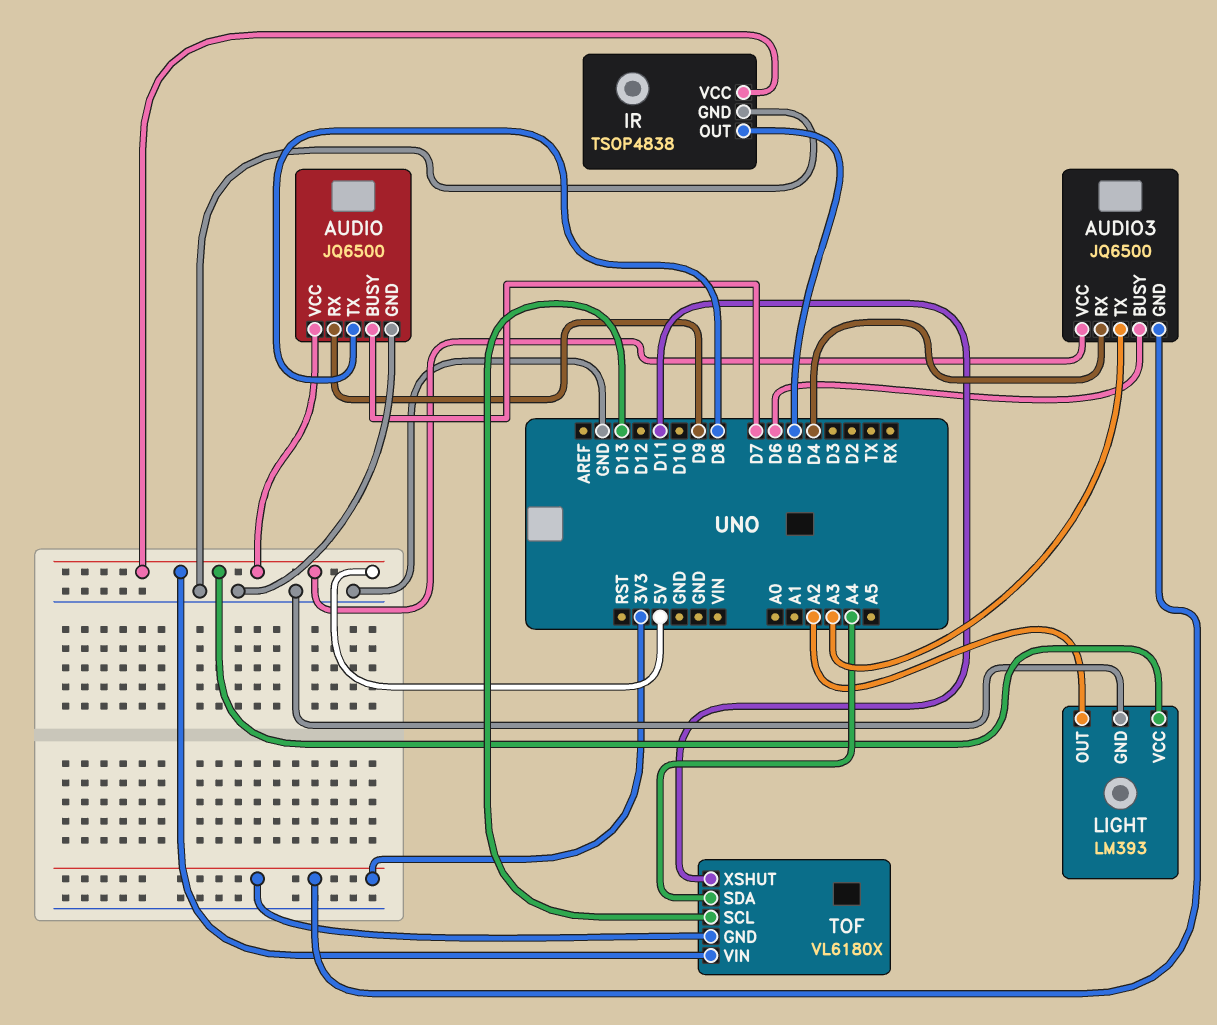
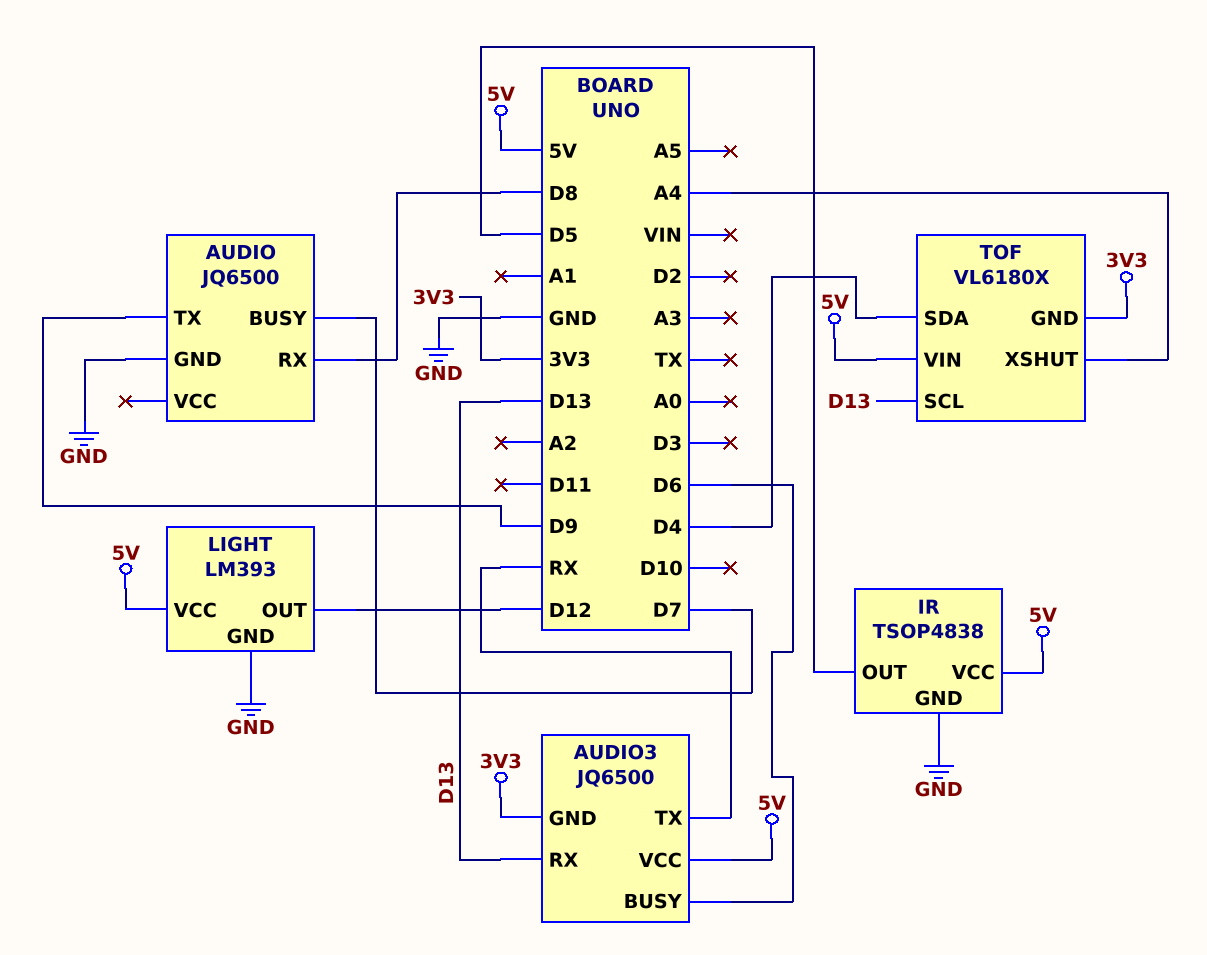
AUDIO pin RX: D9 -> D8
AUDIO pin TX: D8 -> D9
AUDIO pin VCC: 5V -> none
AUDIO3 pin RX: D4 -> D13
AUDIO3 pin TX: A3 -> RX
LIGHT pin OUT: A2 -> D12
TOF pin SDA: A4 -> D4
TOF pin XSHUT: D11 -> A4

